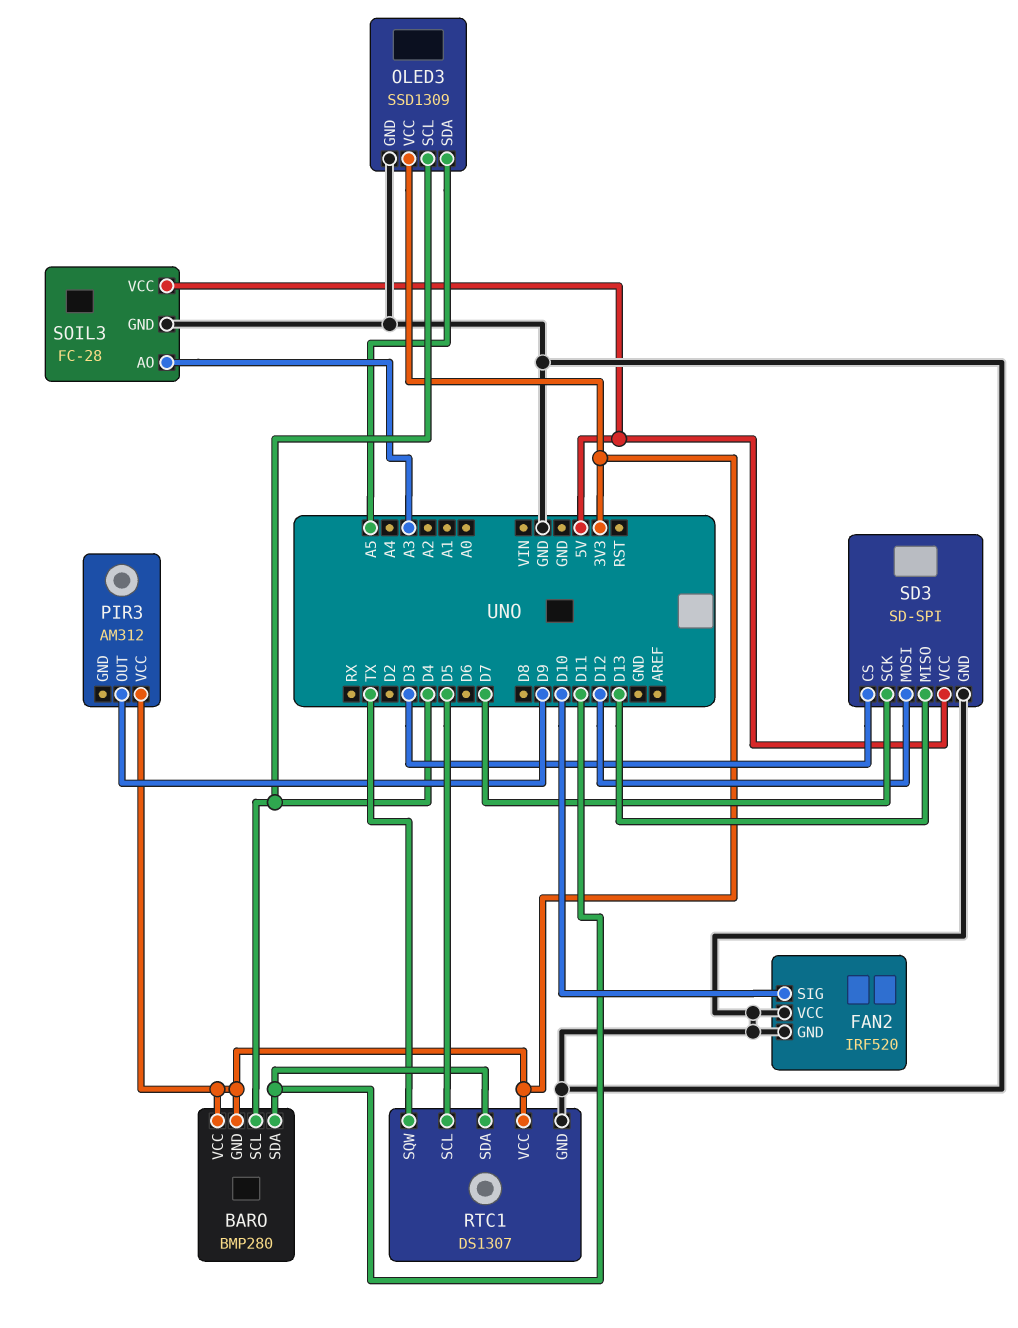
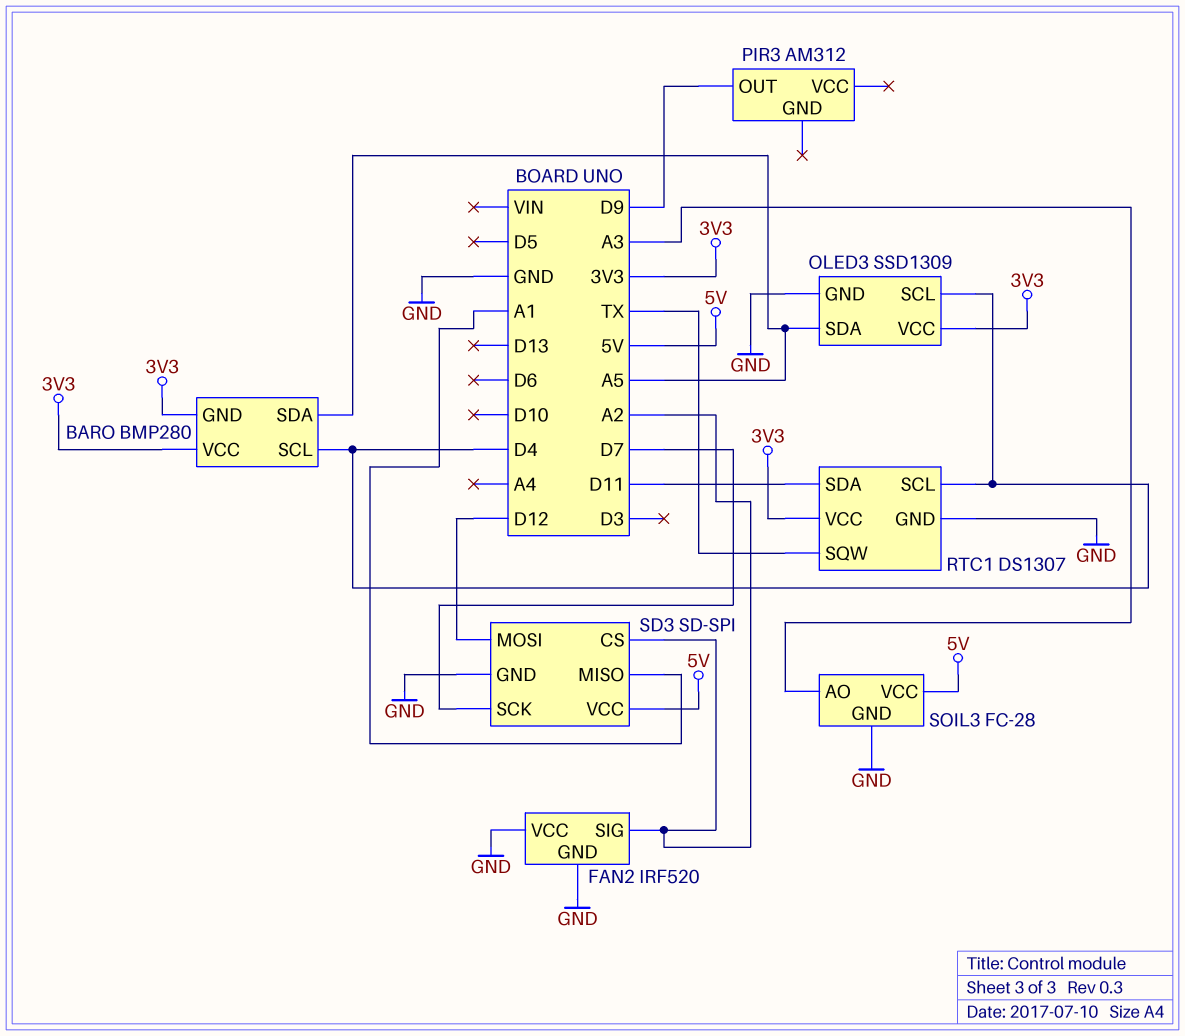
BARO pin SDA: D11 -> A5
FAN2 pin SIG: D10 -> A2
PIR3 pin VCC: 3V3 -> none
RTC1 pin SCL: D5 -> D4
SD3 pin CS: D3 -> A2
SD3 pin MISO: D13 -> A1

